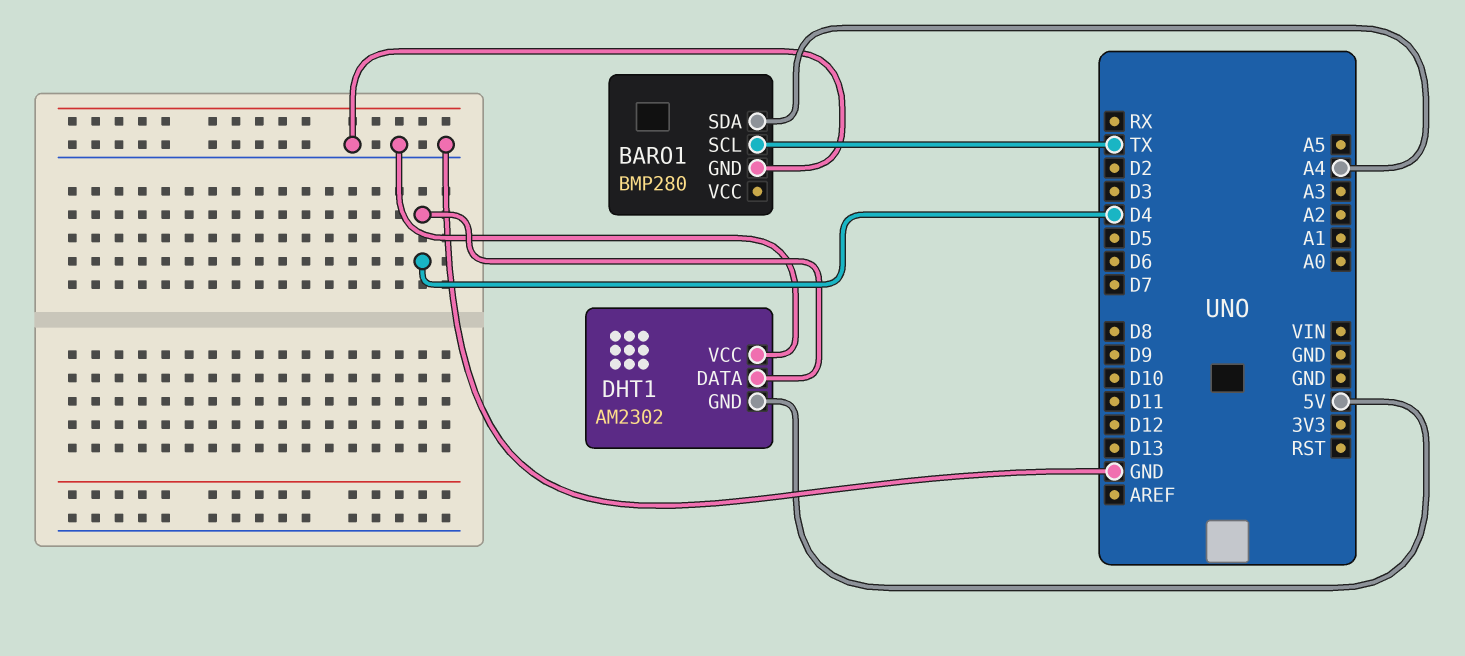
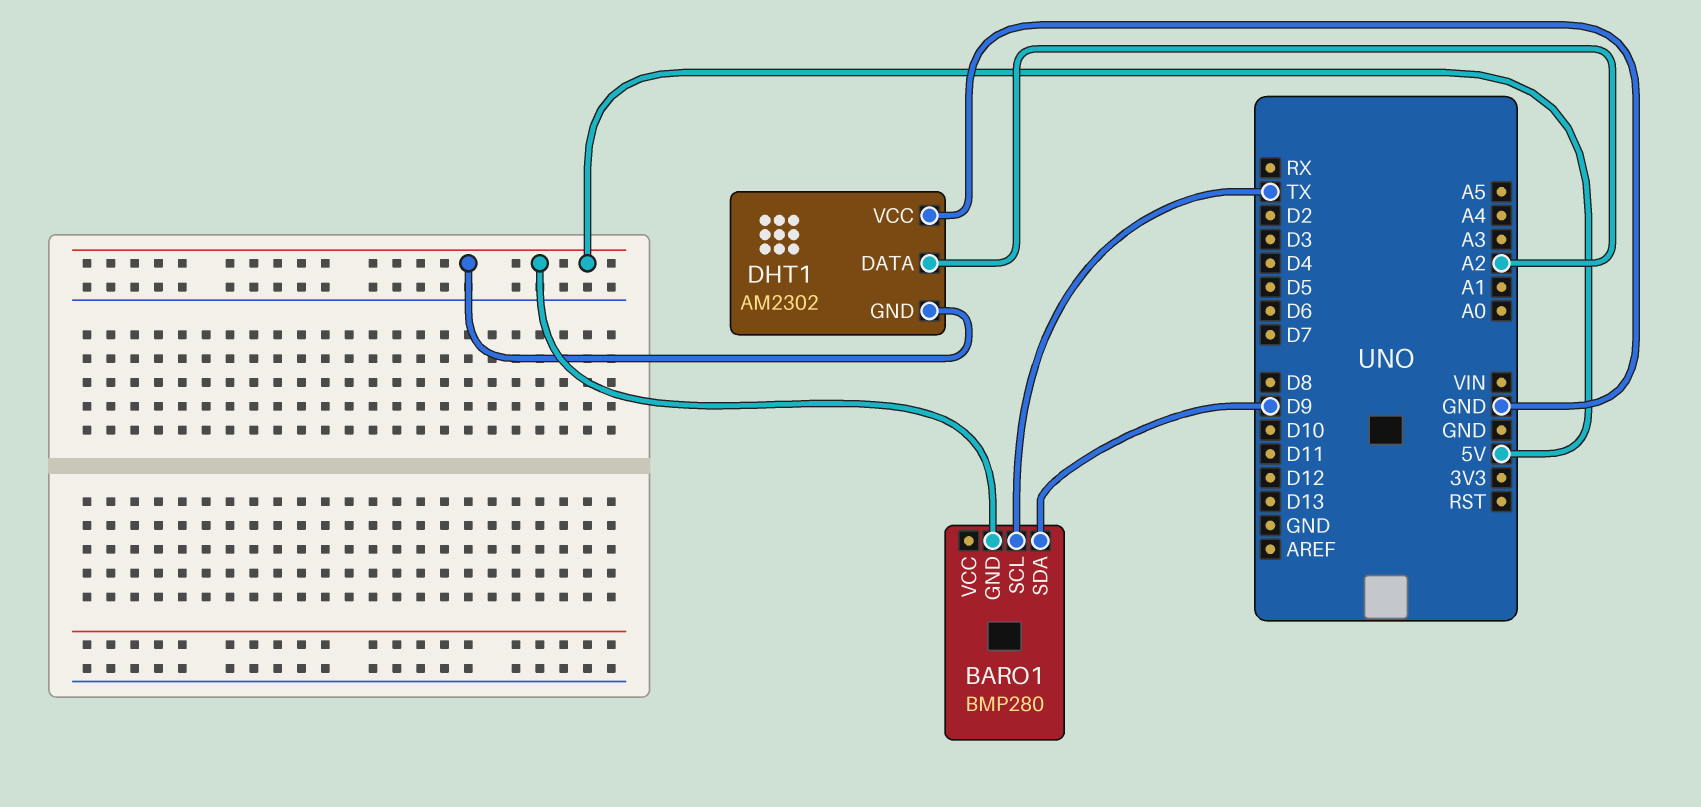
BARO1 pin GND: GND -> 5V
BARO1 pin SDA: A4 -> D9
DHT1 pin DATA: D4 -> A2

